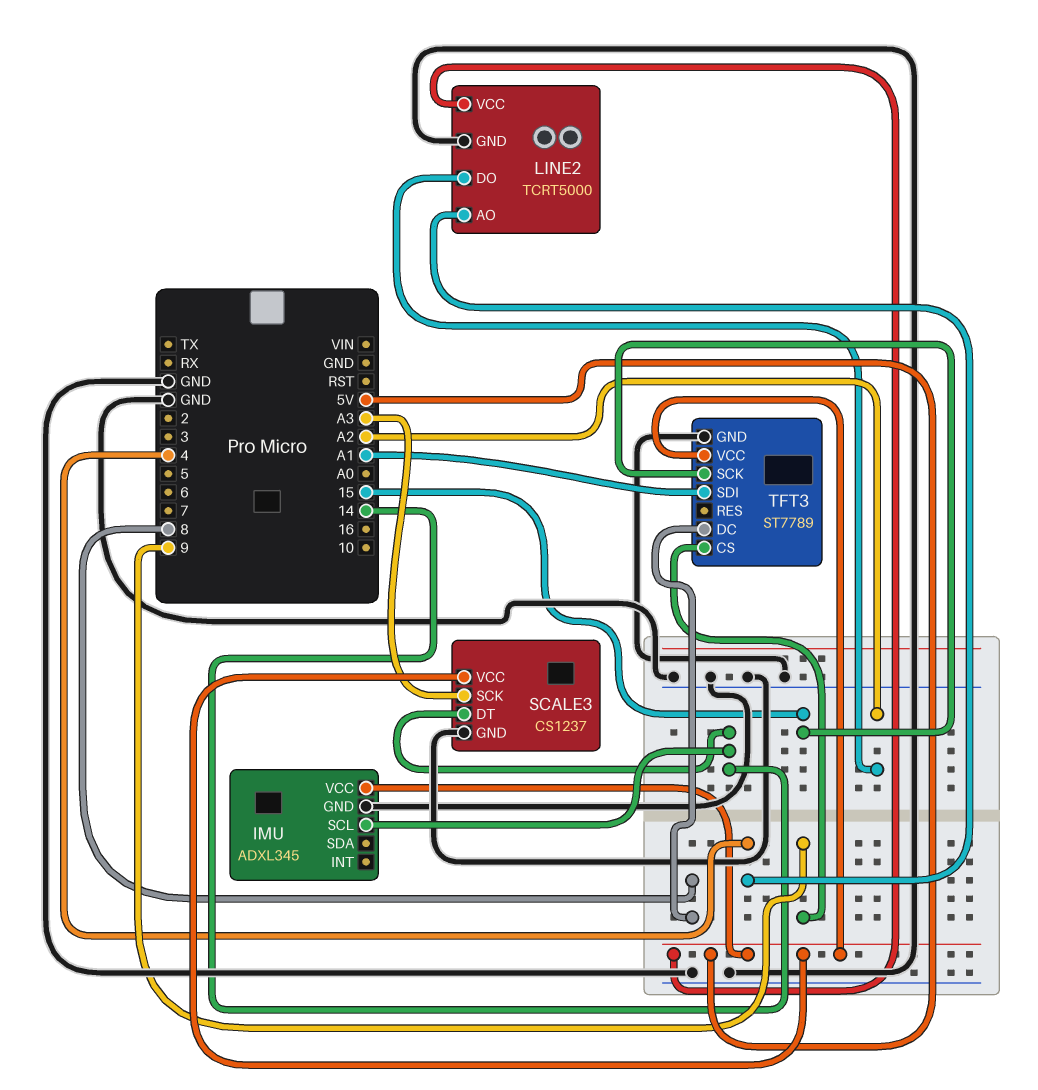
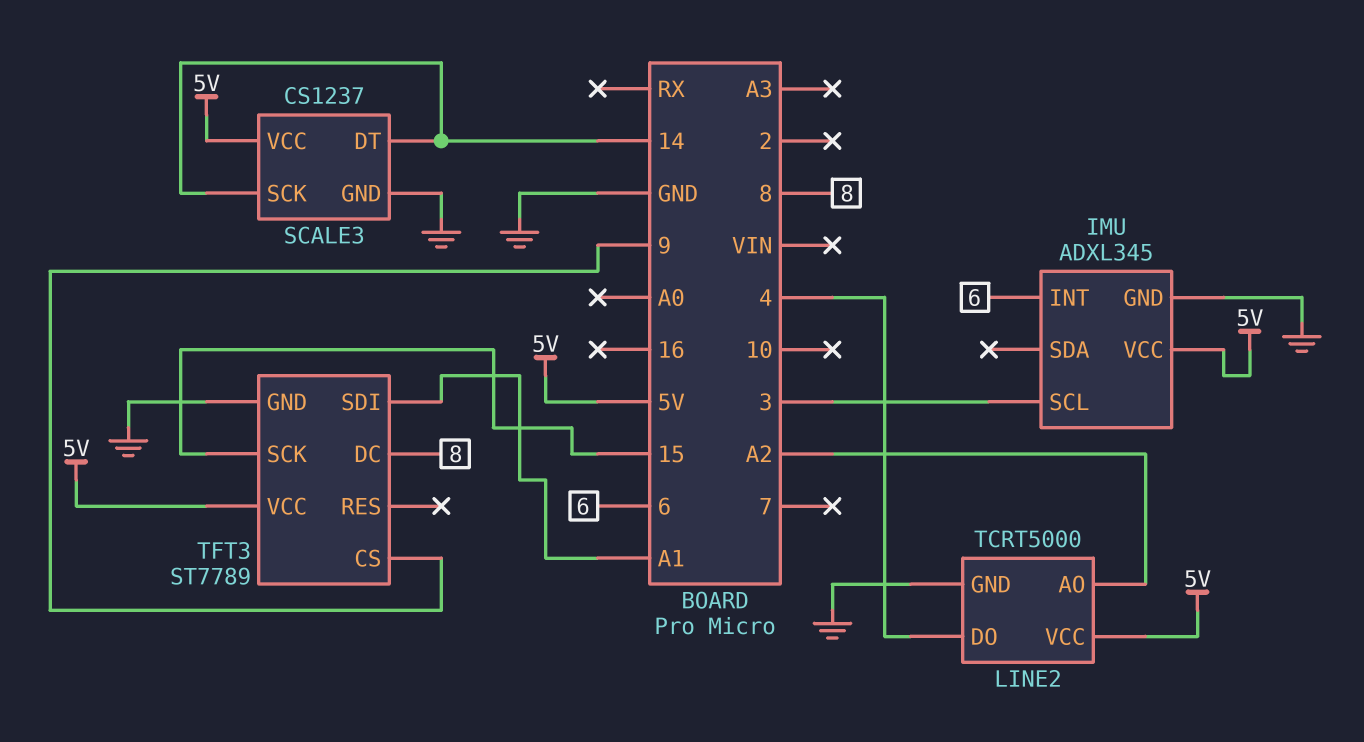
IMU pin INT: none -> 6
IMU pin SCL: 14 -> 3
LINE2 pin AO: 4 -> A2
LINE2 pin DO: A2 -> 4
SCALE3 pin SCK: A3 -> 14

